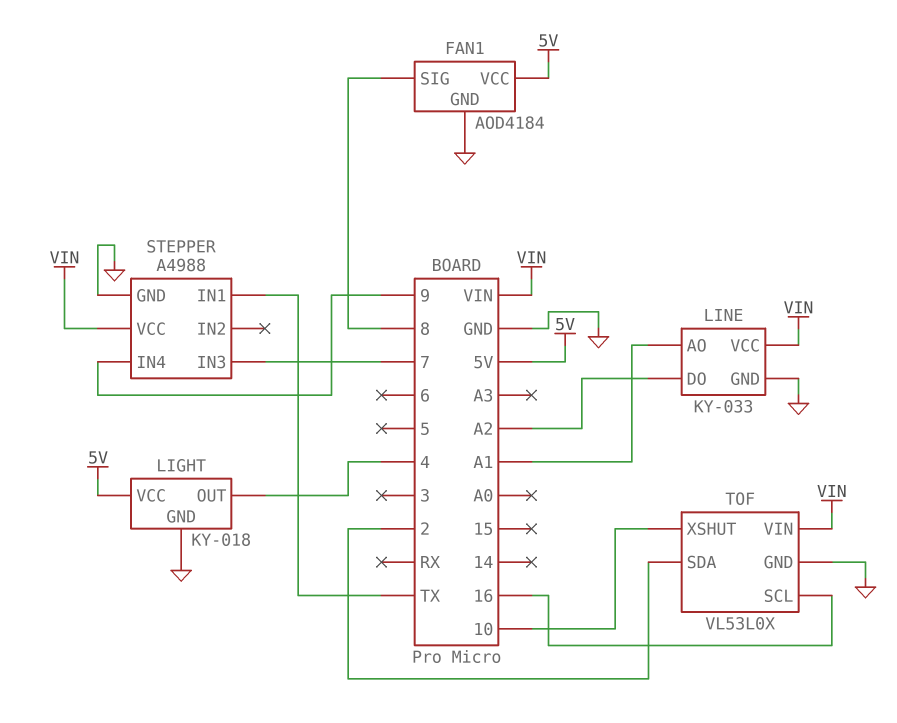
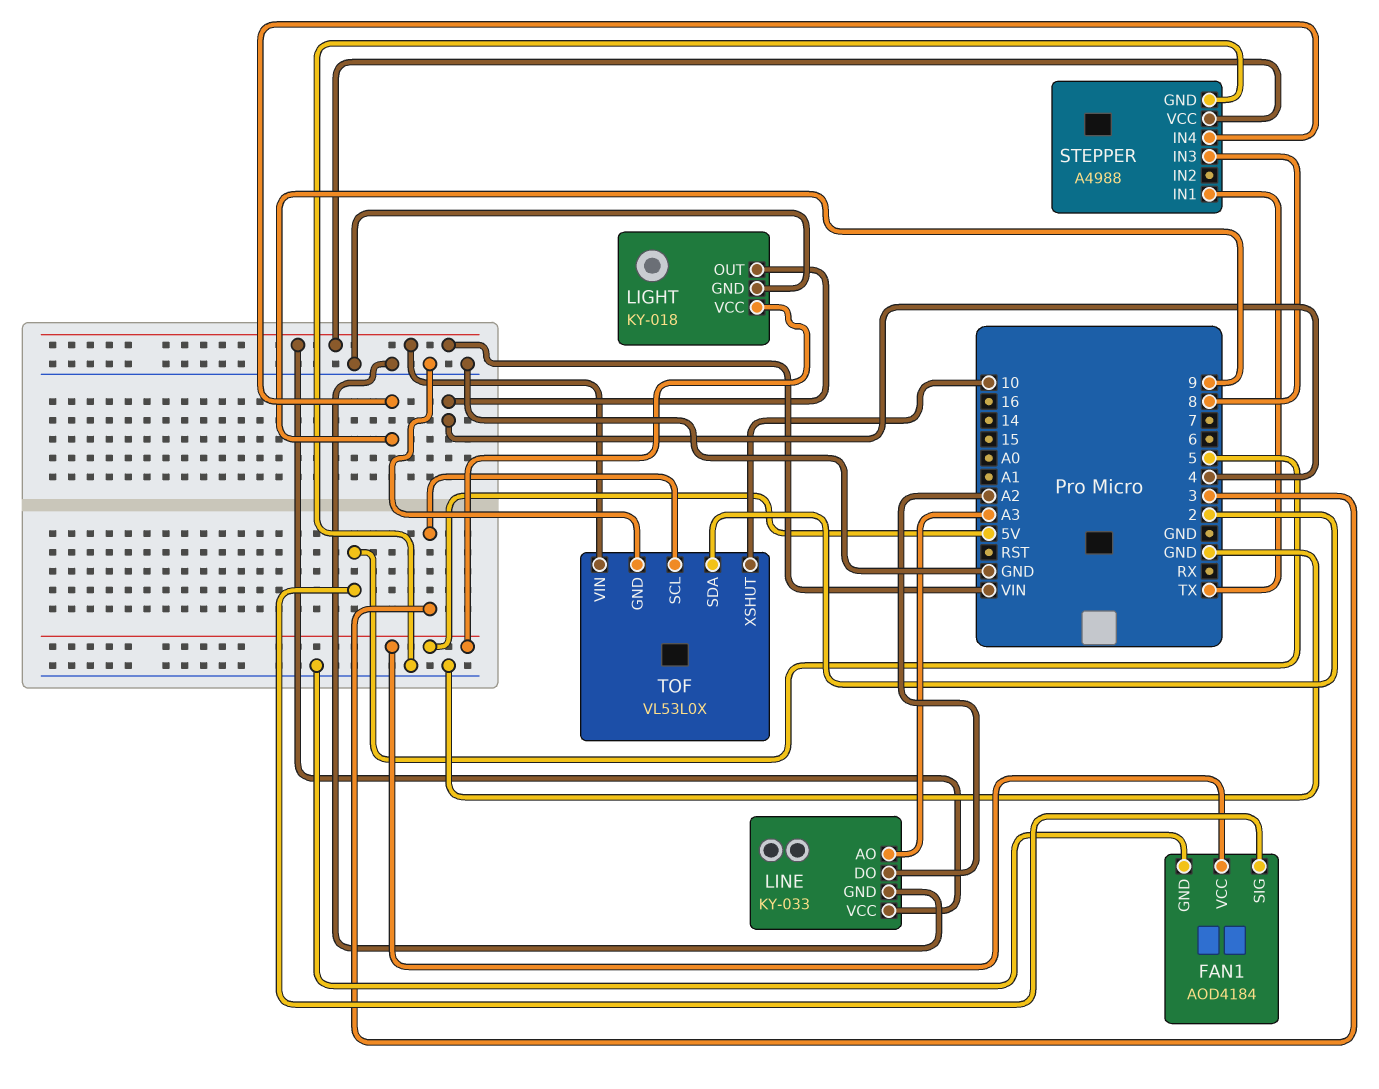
FAN1 pin SIG: 8 -> 5
LINE pin AO: A1 -> A3
STEPPER pin IN3: 7 -> 8
TOF pin SCL: 16 -> 3

